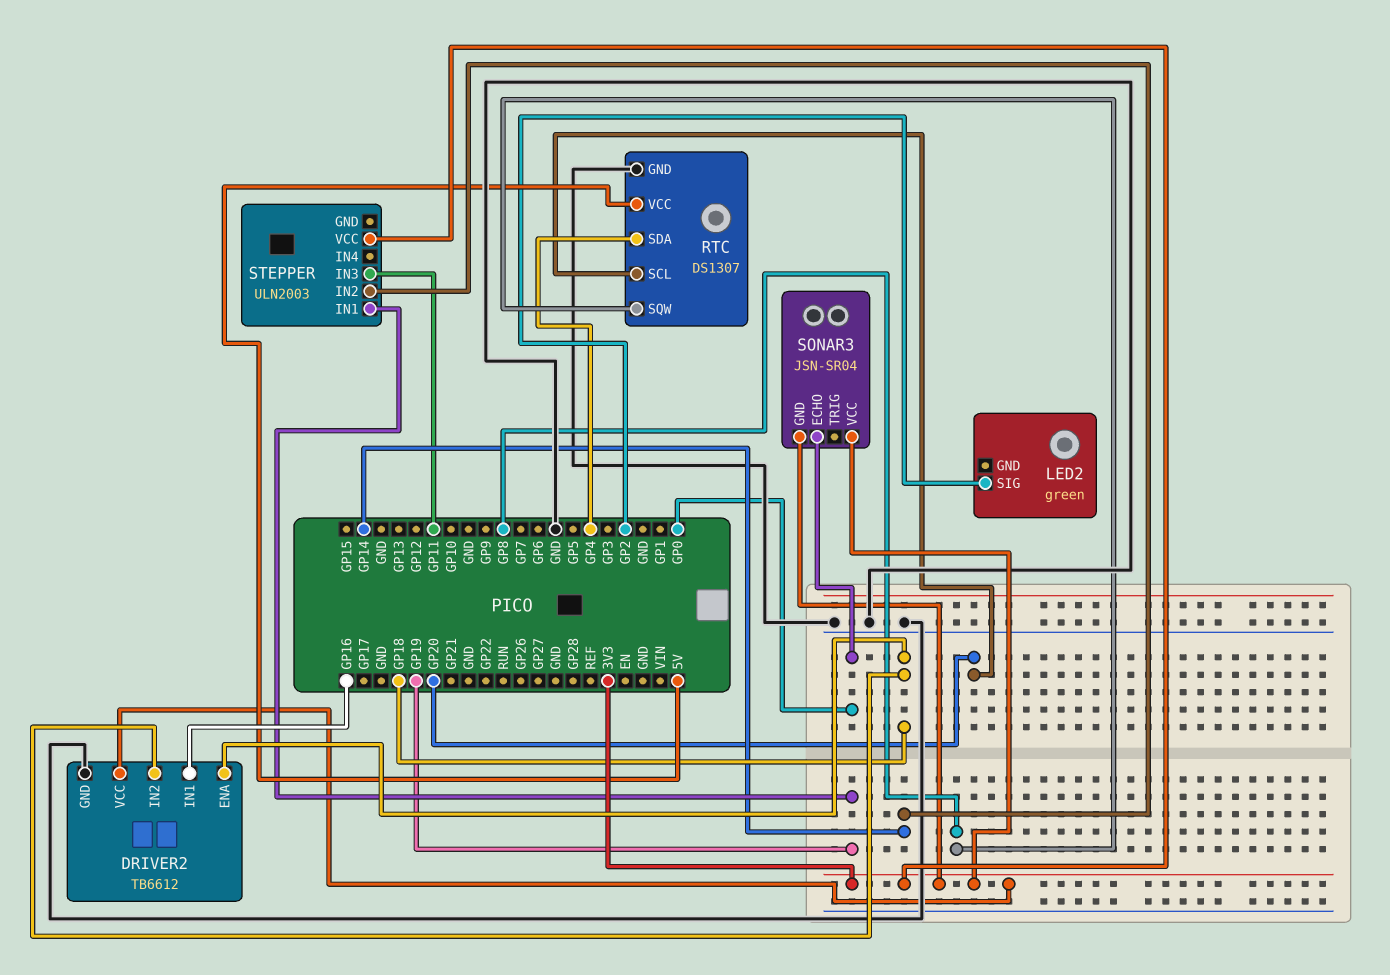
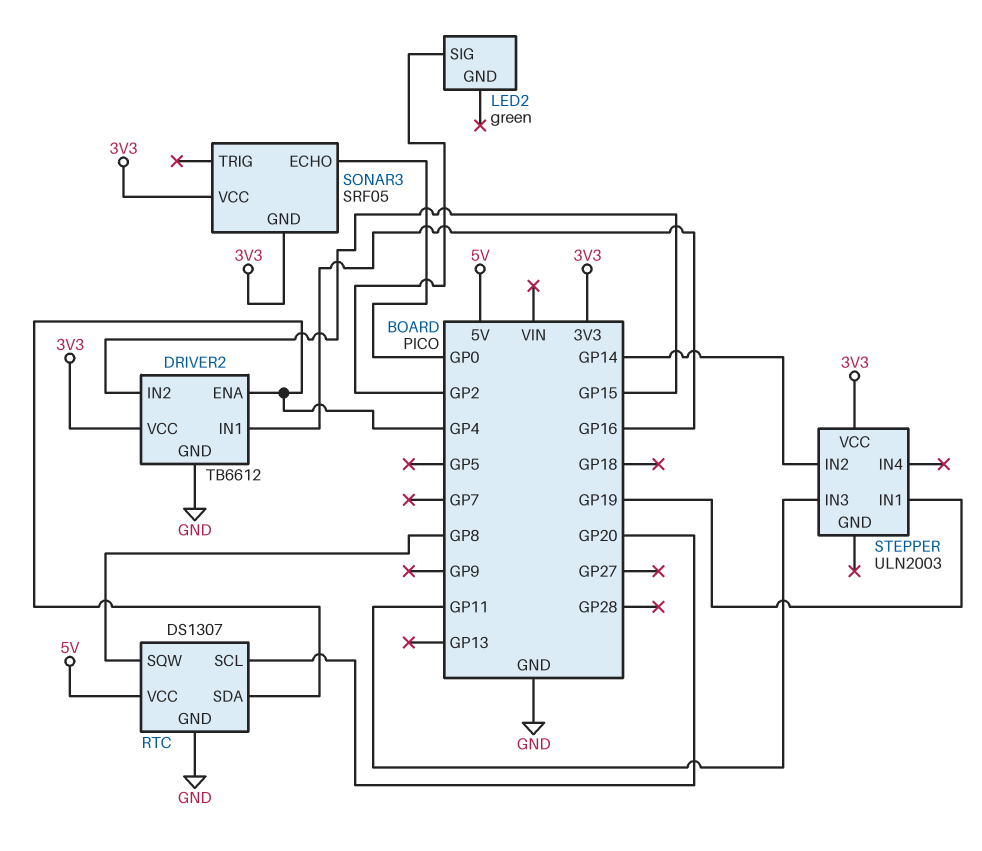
DRIVER2 pin ENA: GP18 -> GP4
DRIVER2 pin IN2: GP18 -> GP15
SONAR3: JSN-SR04 -> SRF05

